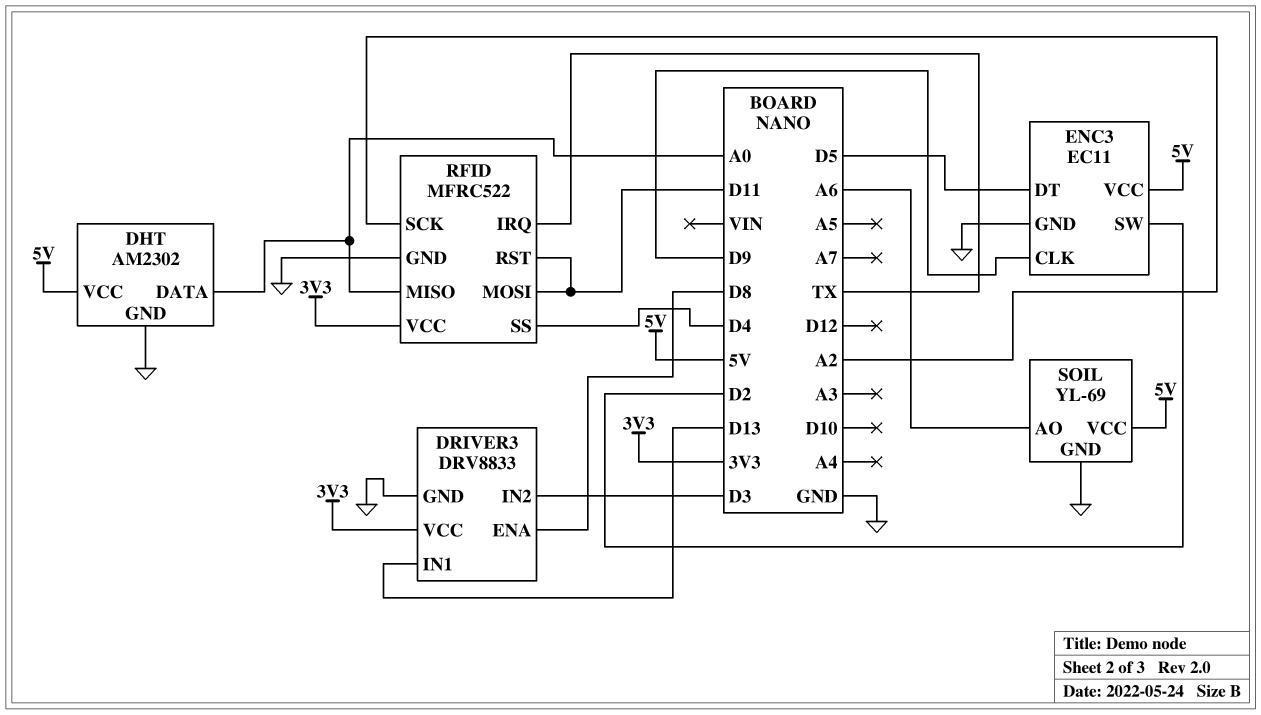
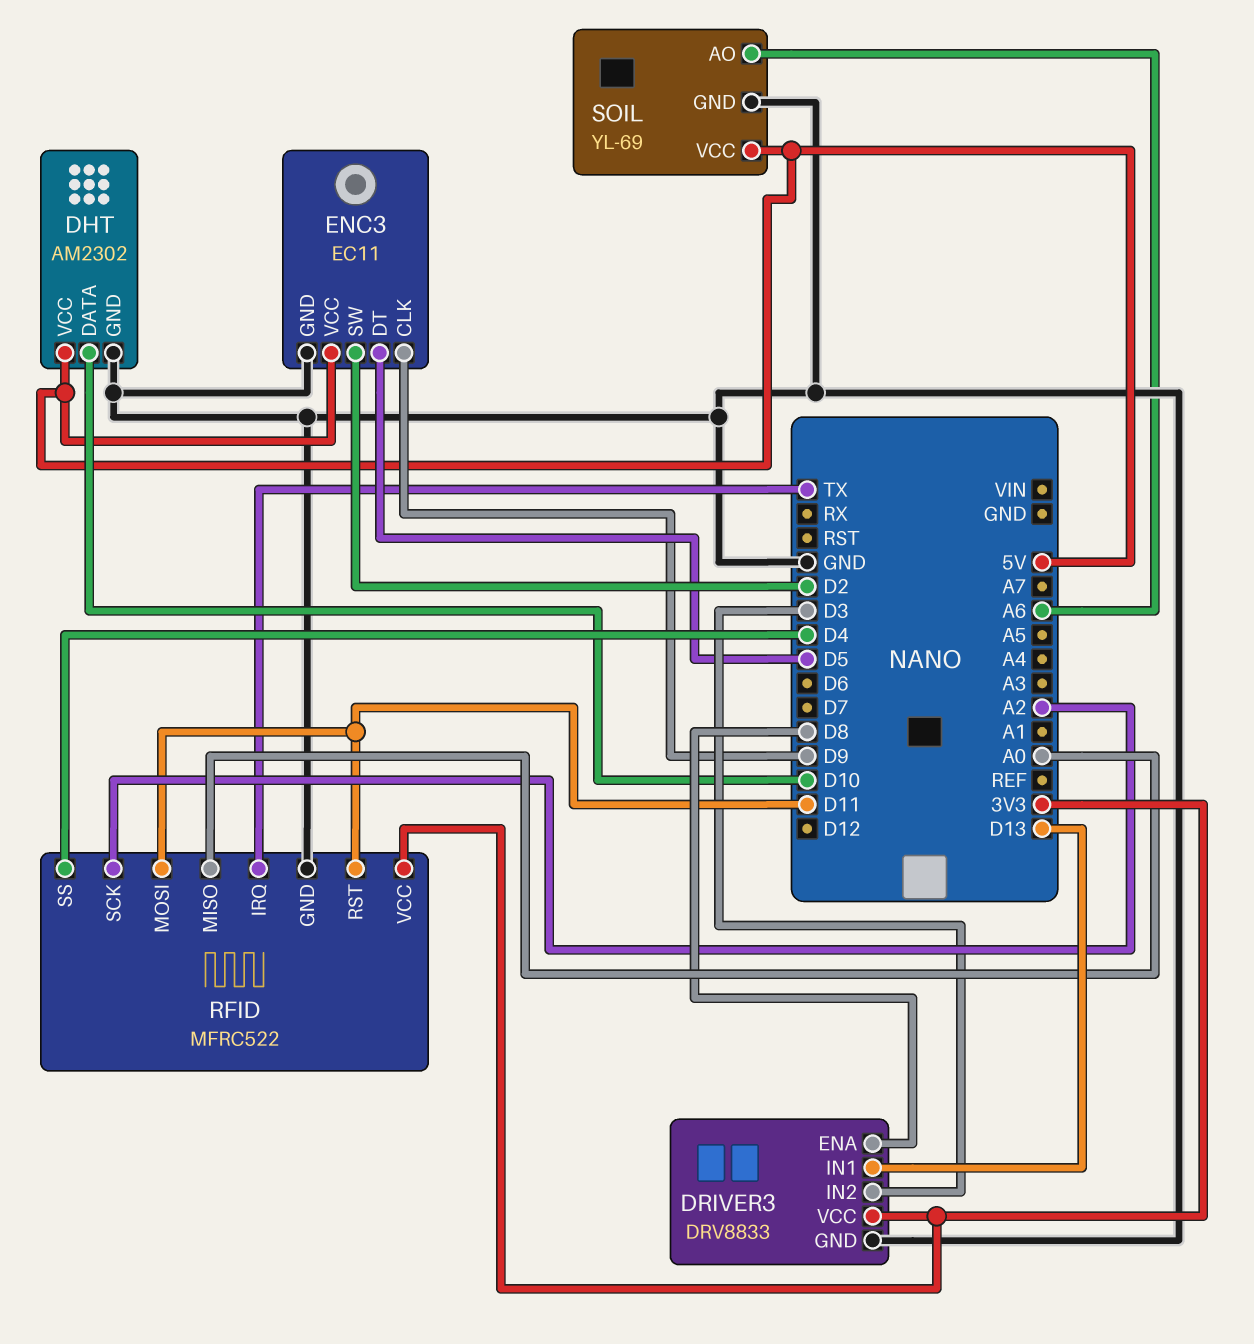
DHT pin DATA: A0 -> D10

